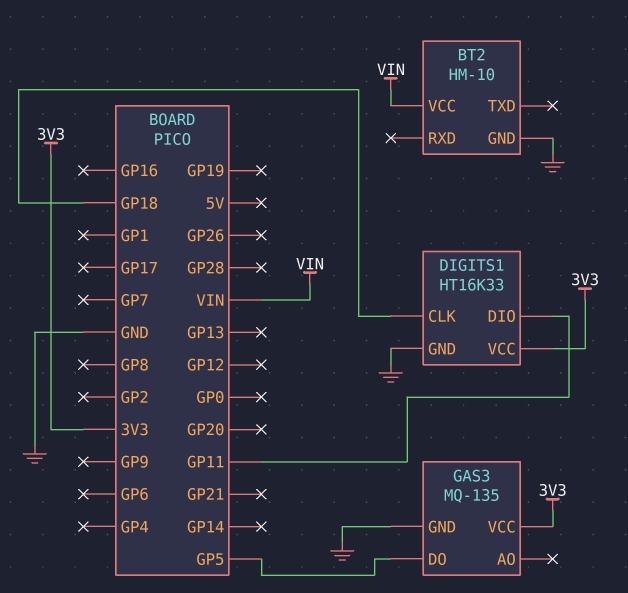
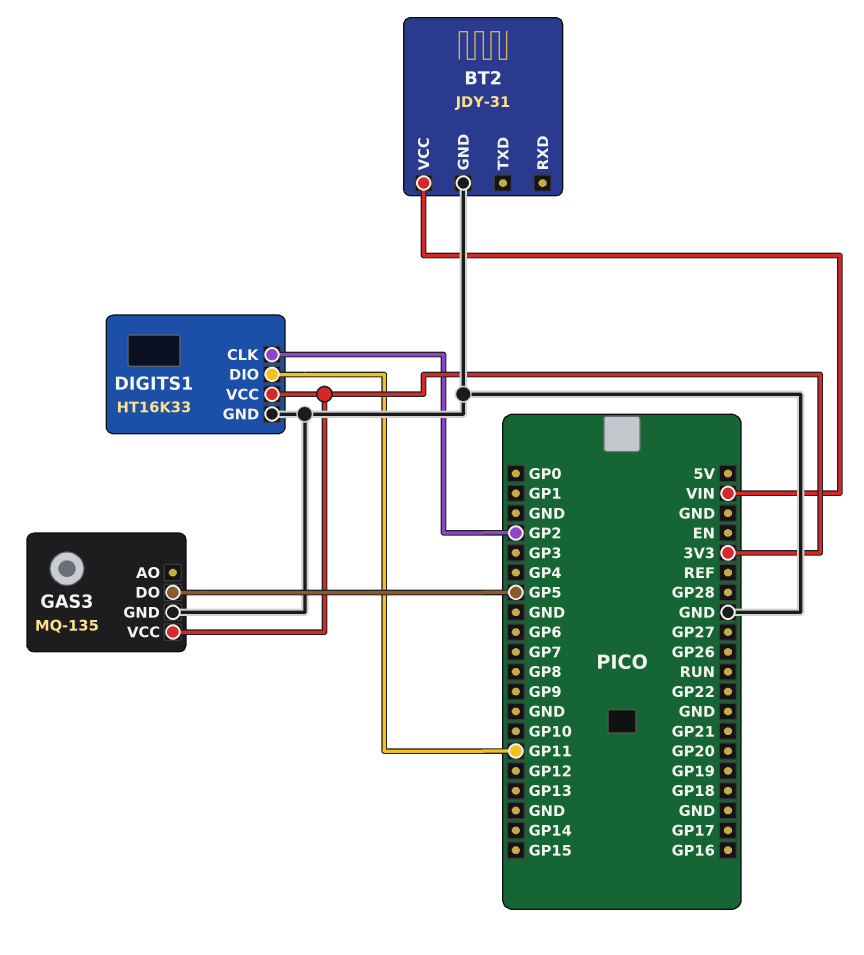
BT2: HM-10 -> JDY-31
DIGITS1 pin CLK: GP18 -> GP2

